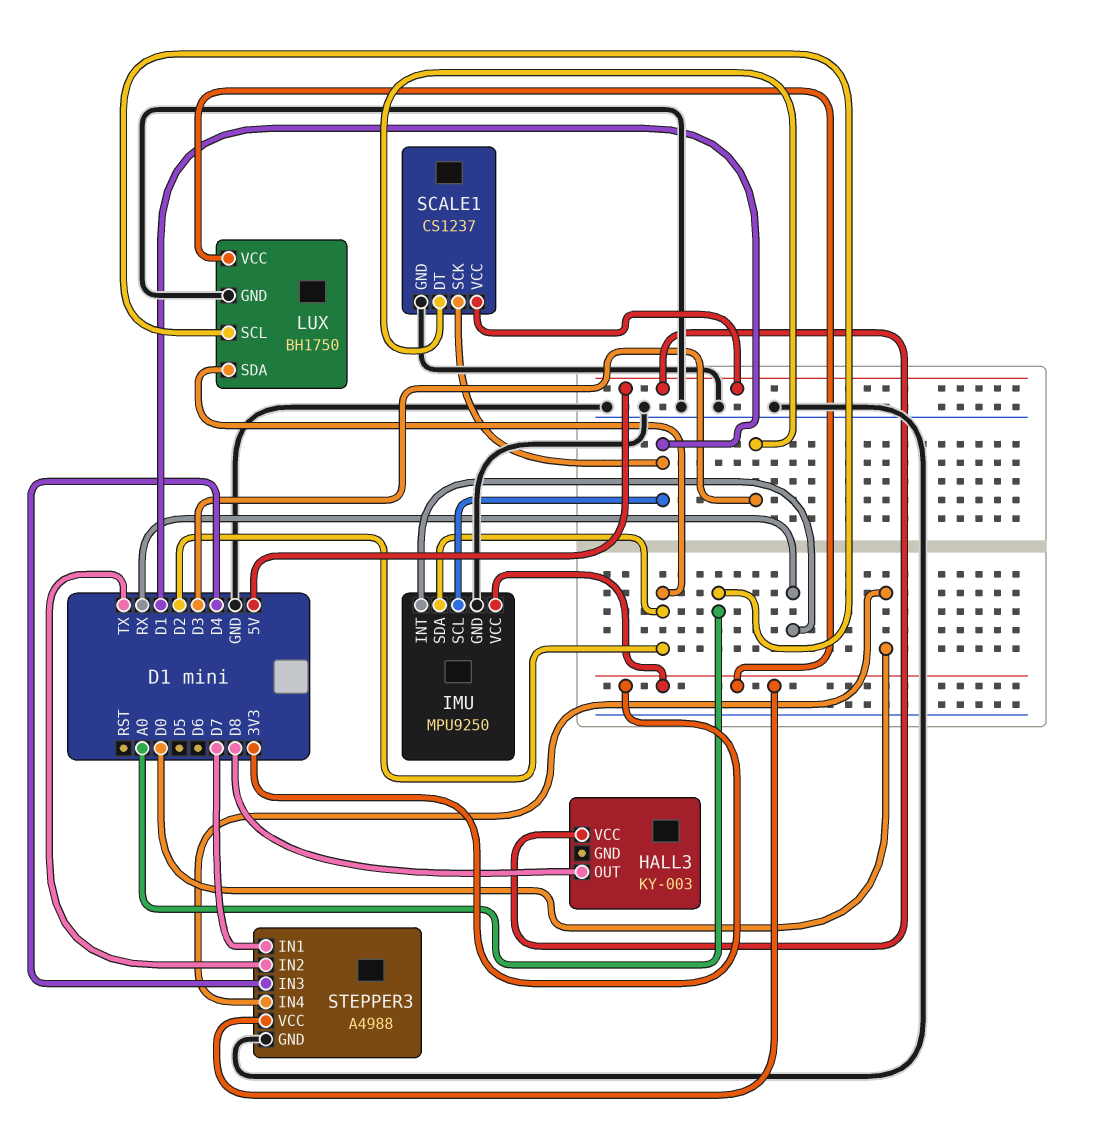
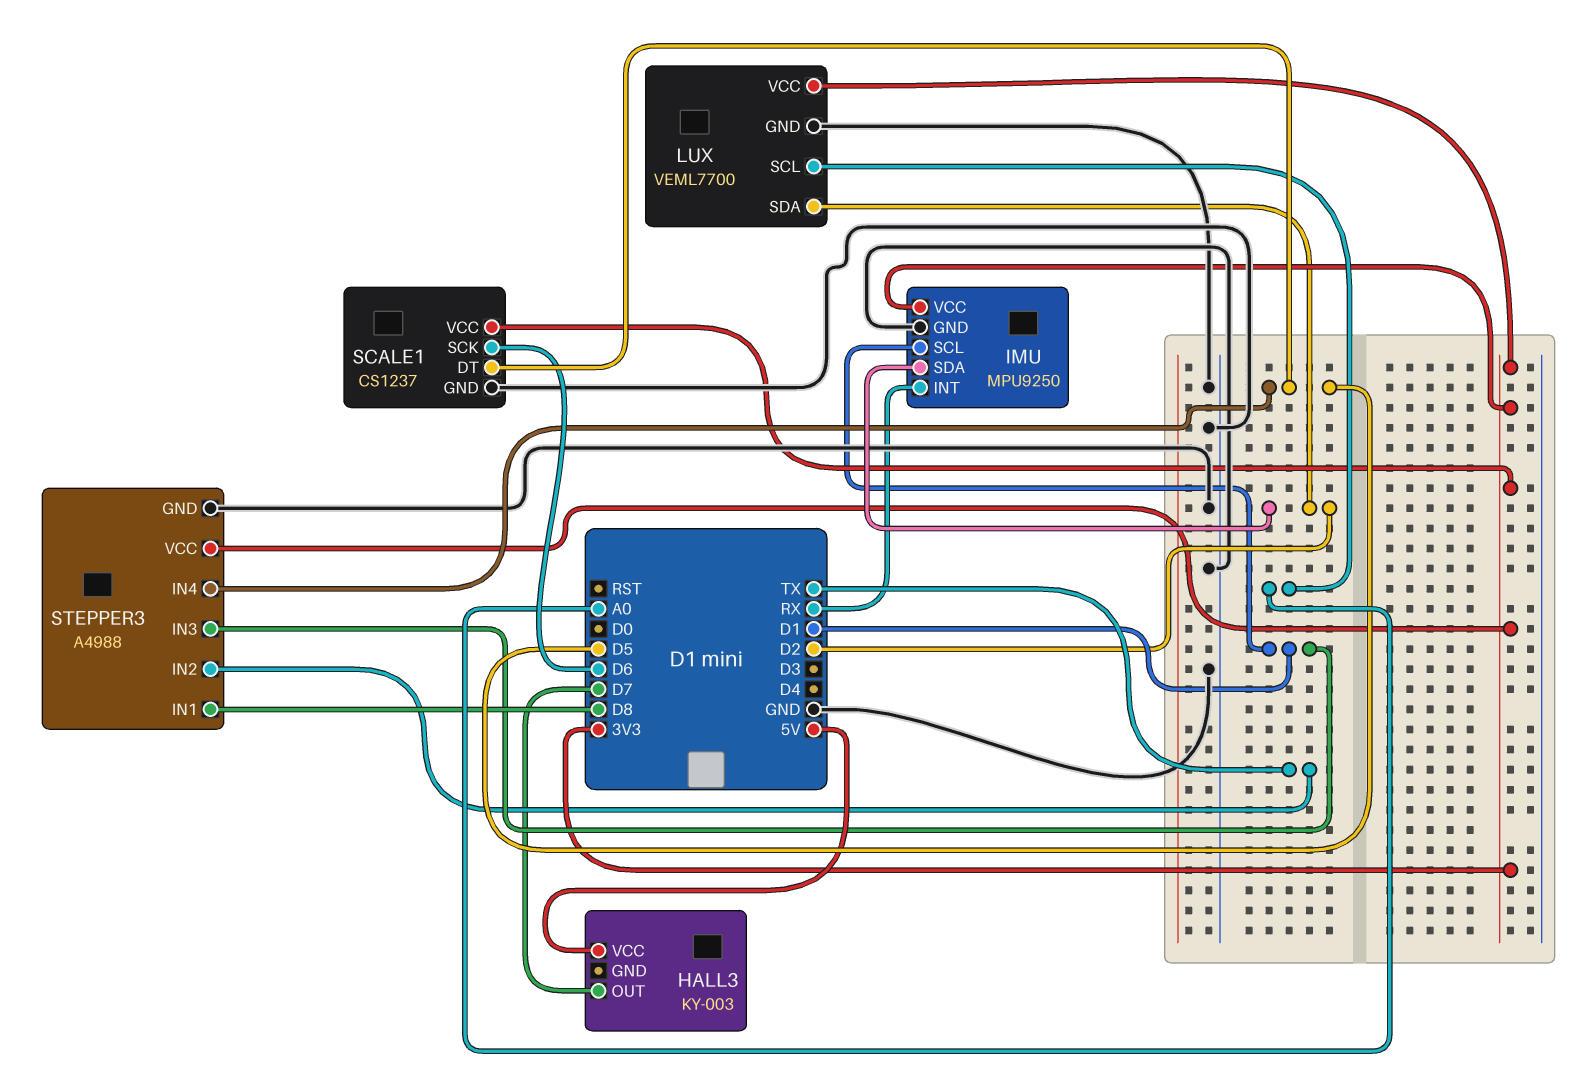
HALL3 pin OUT: D8 -> D7
LUX: BH1750 -> VEML7700
SCALE1 pin DT: D3 -> D5
SCALE1 pin SCK: D1 -> D6
SCALE1 pin VCC: 5V -> 3V3
STEPPER3 pin IN1: D7 -> D8
STEPPER3 pin IN3: D4 -> D1
STEPPER3 pin IN4: D0 -> D5

